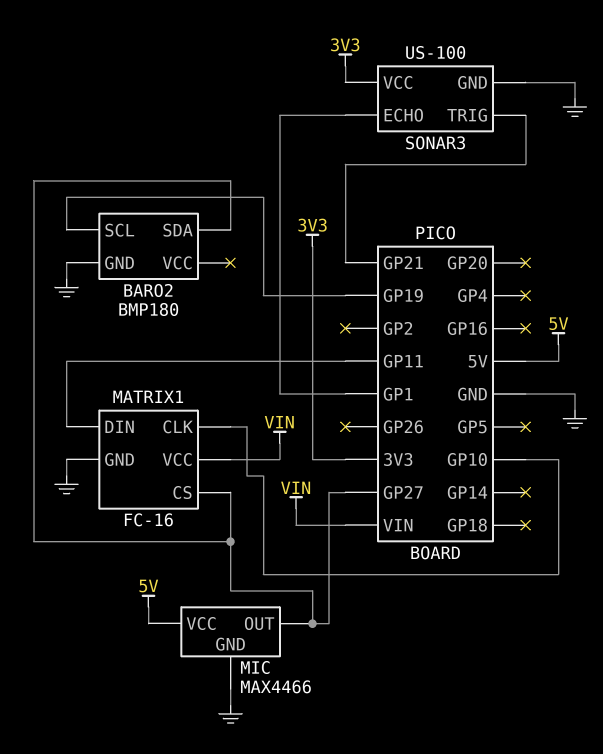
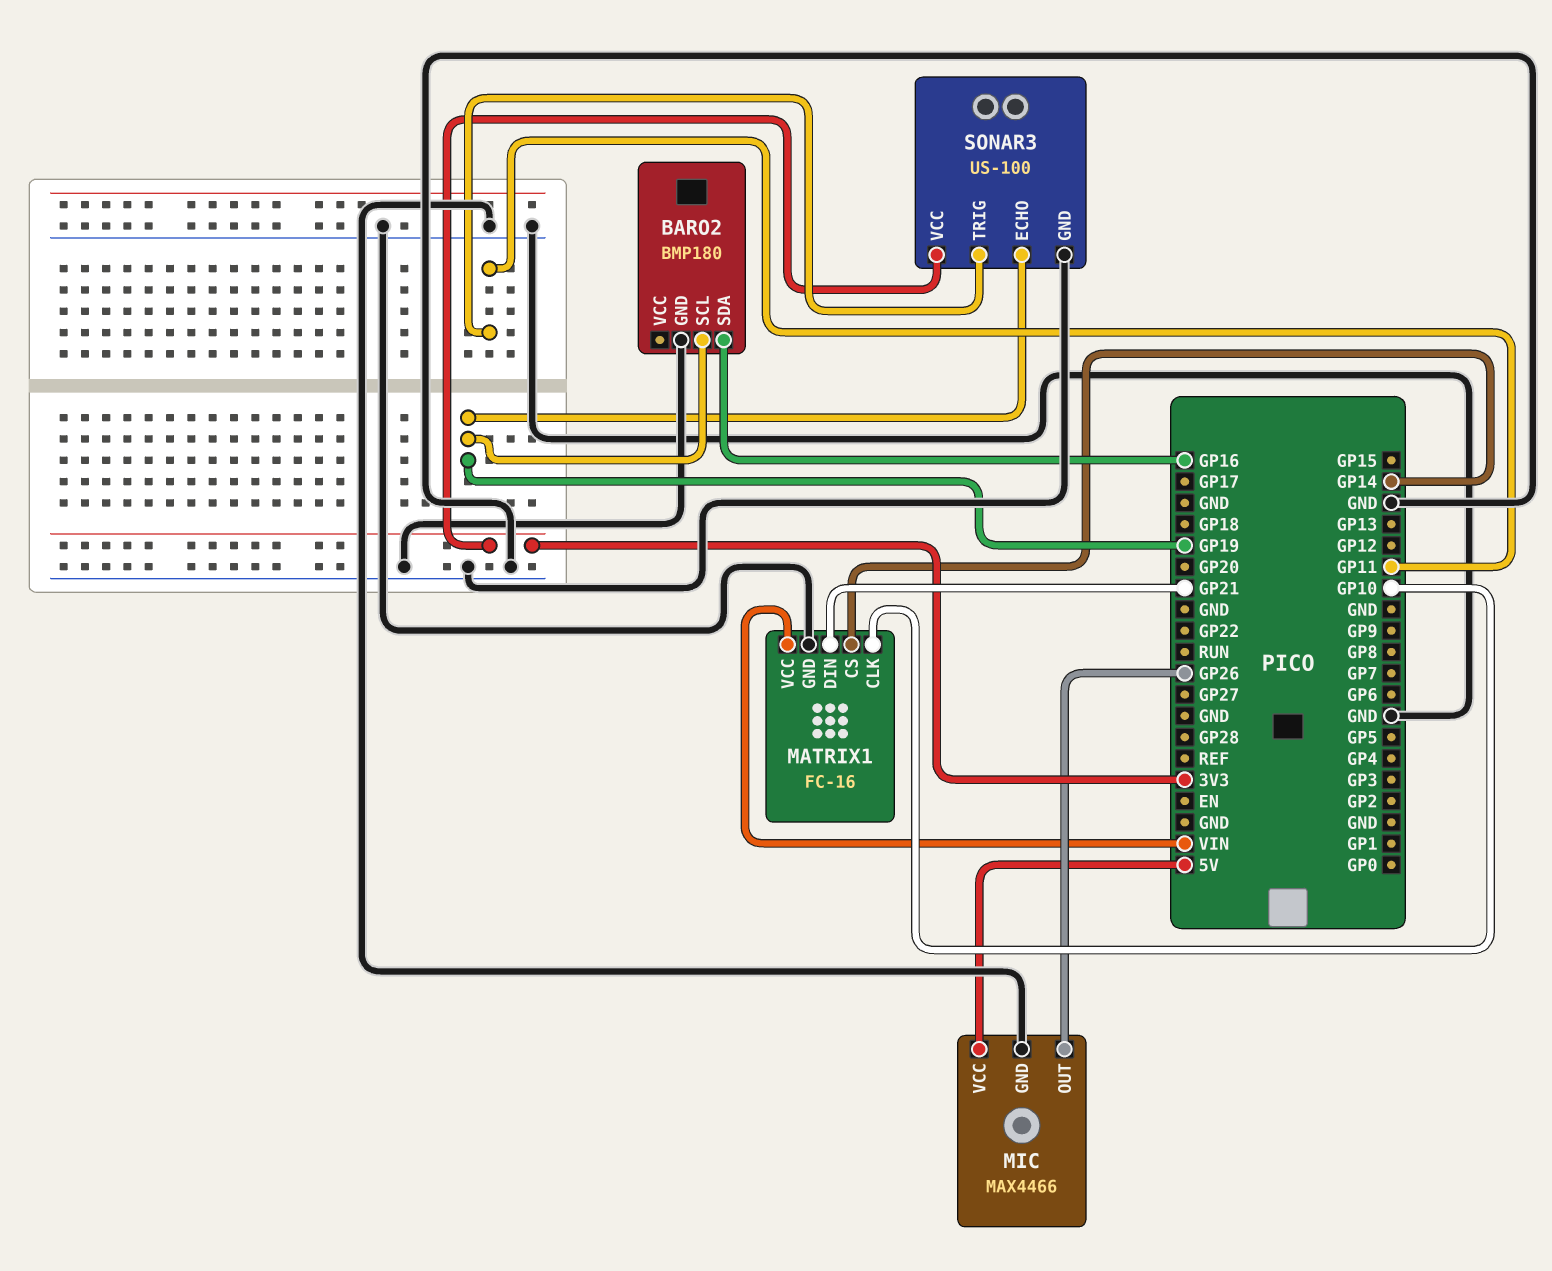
BARO2 pin SDA: GP27 -> GP16
MATRIX1 pin CS: GP27 -> GP14
MATRIX1 pin DIN: GP11 -> GP21
MIC pin OUT: GP27 -> GP26
SONAR3 pin ECHO: GP1 -> GP19
SONAR3 pin TRIG: GP21 -> GP11

